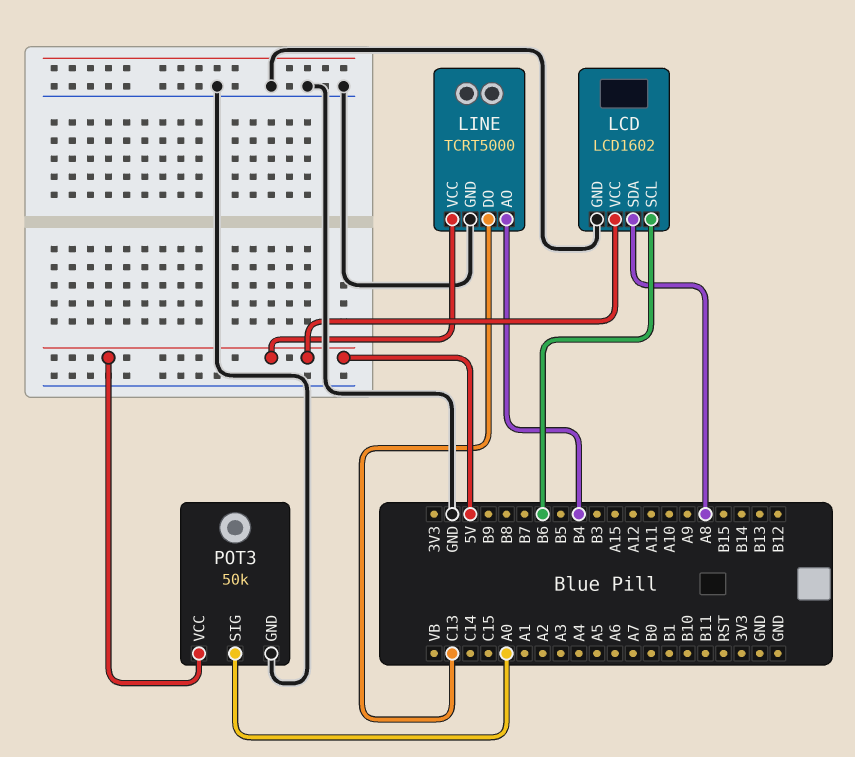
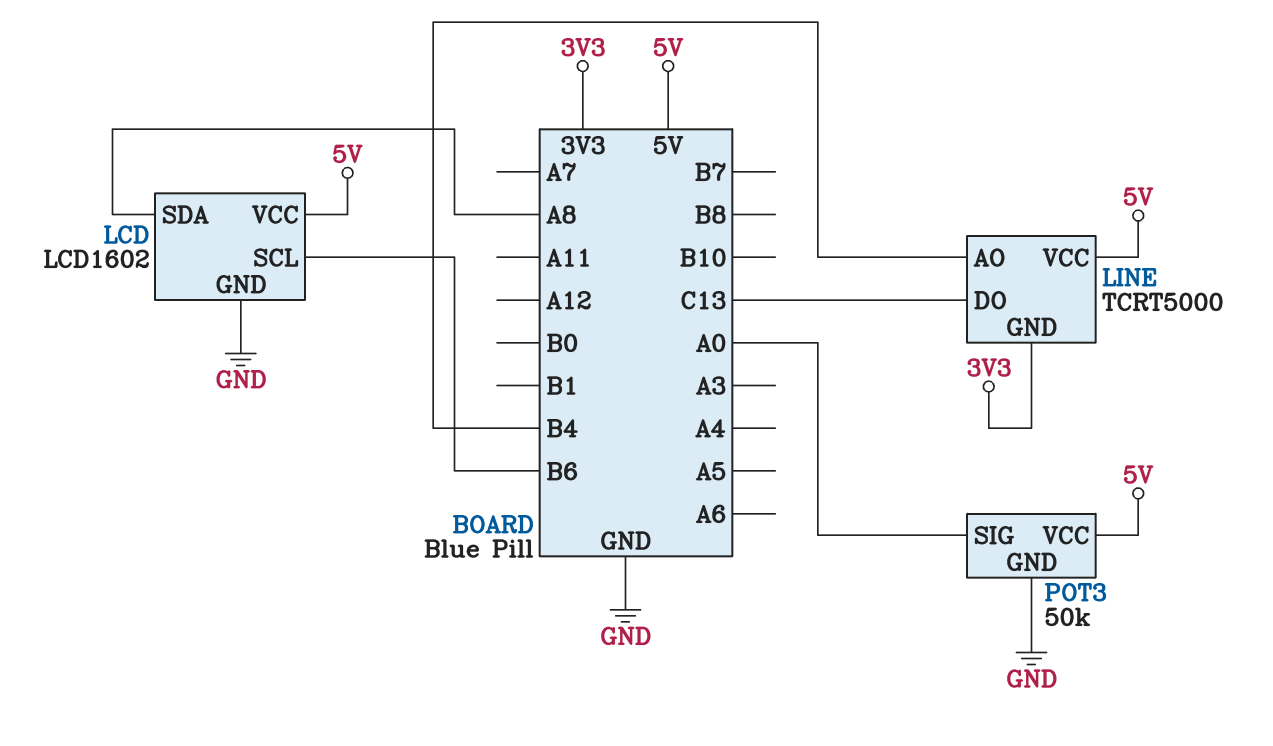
LINE pin GND: GND -> 3V3

